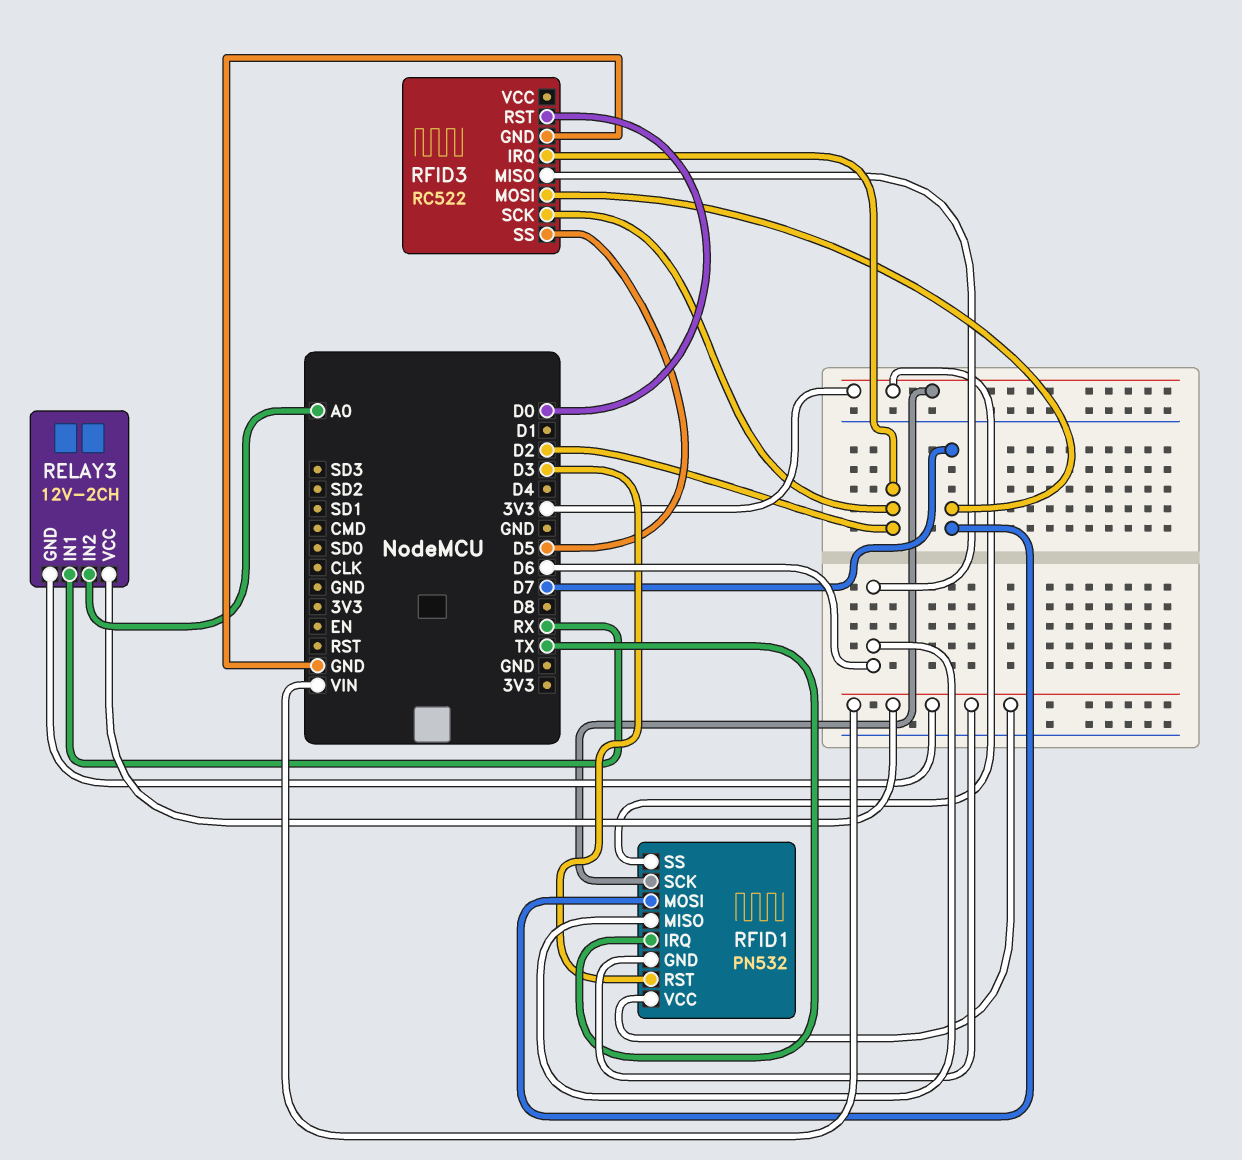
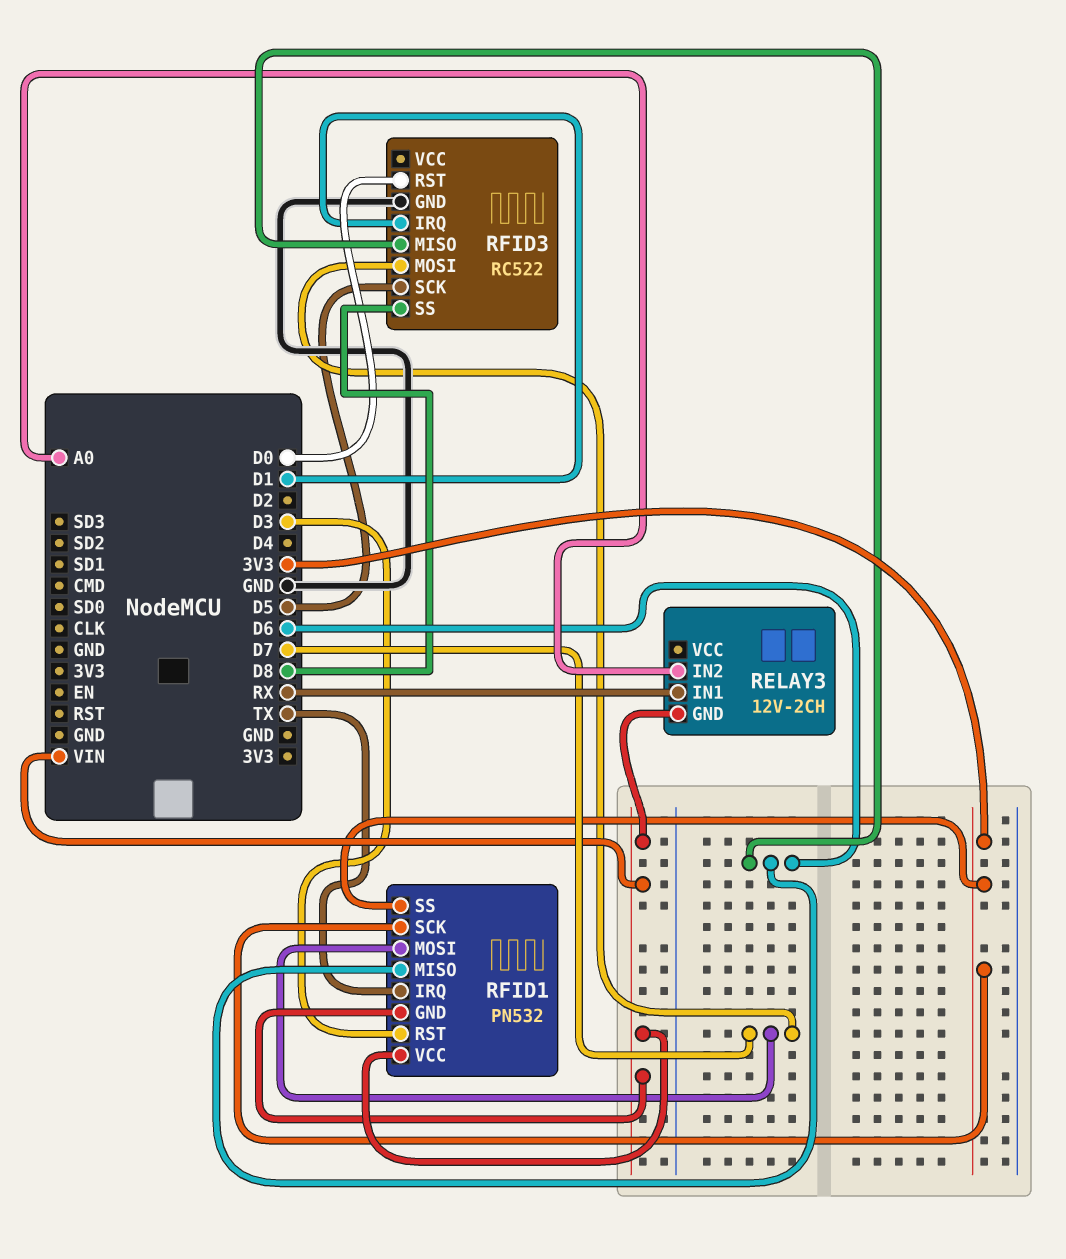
RELAY3 pin VCC: VIN -> none
RFID3 pin IRQ: D2 -> D1
RFID3 pin SCK: D2 -> D5
RFID3 pin SS: D5 -> D8

